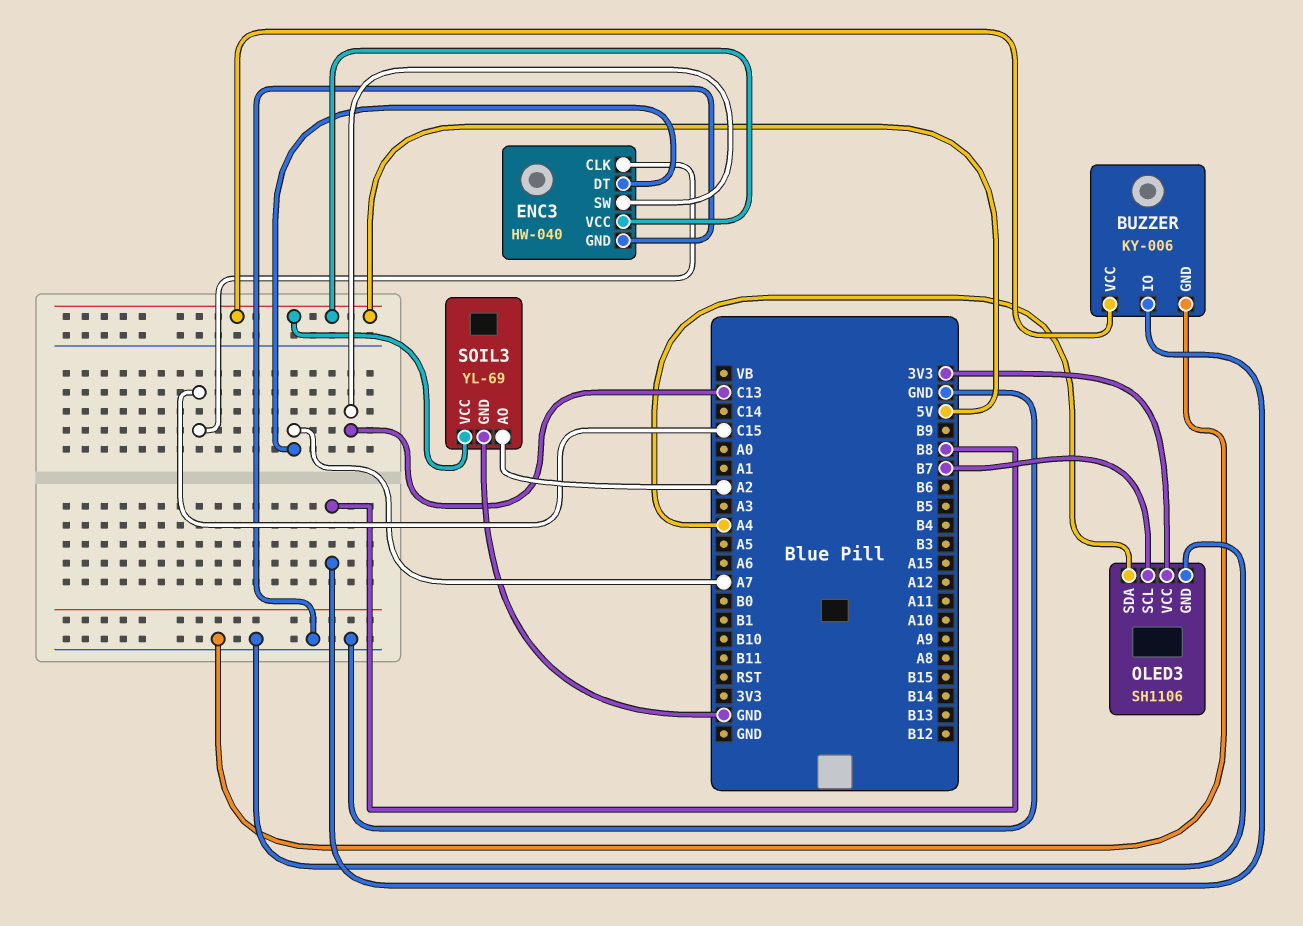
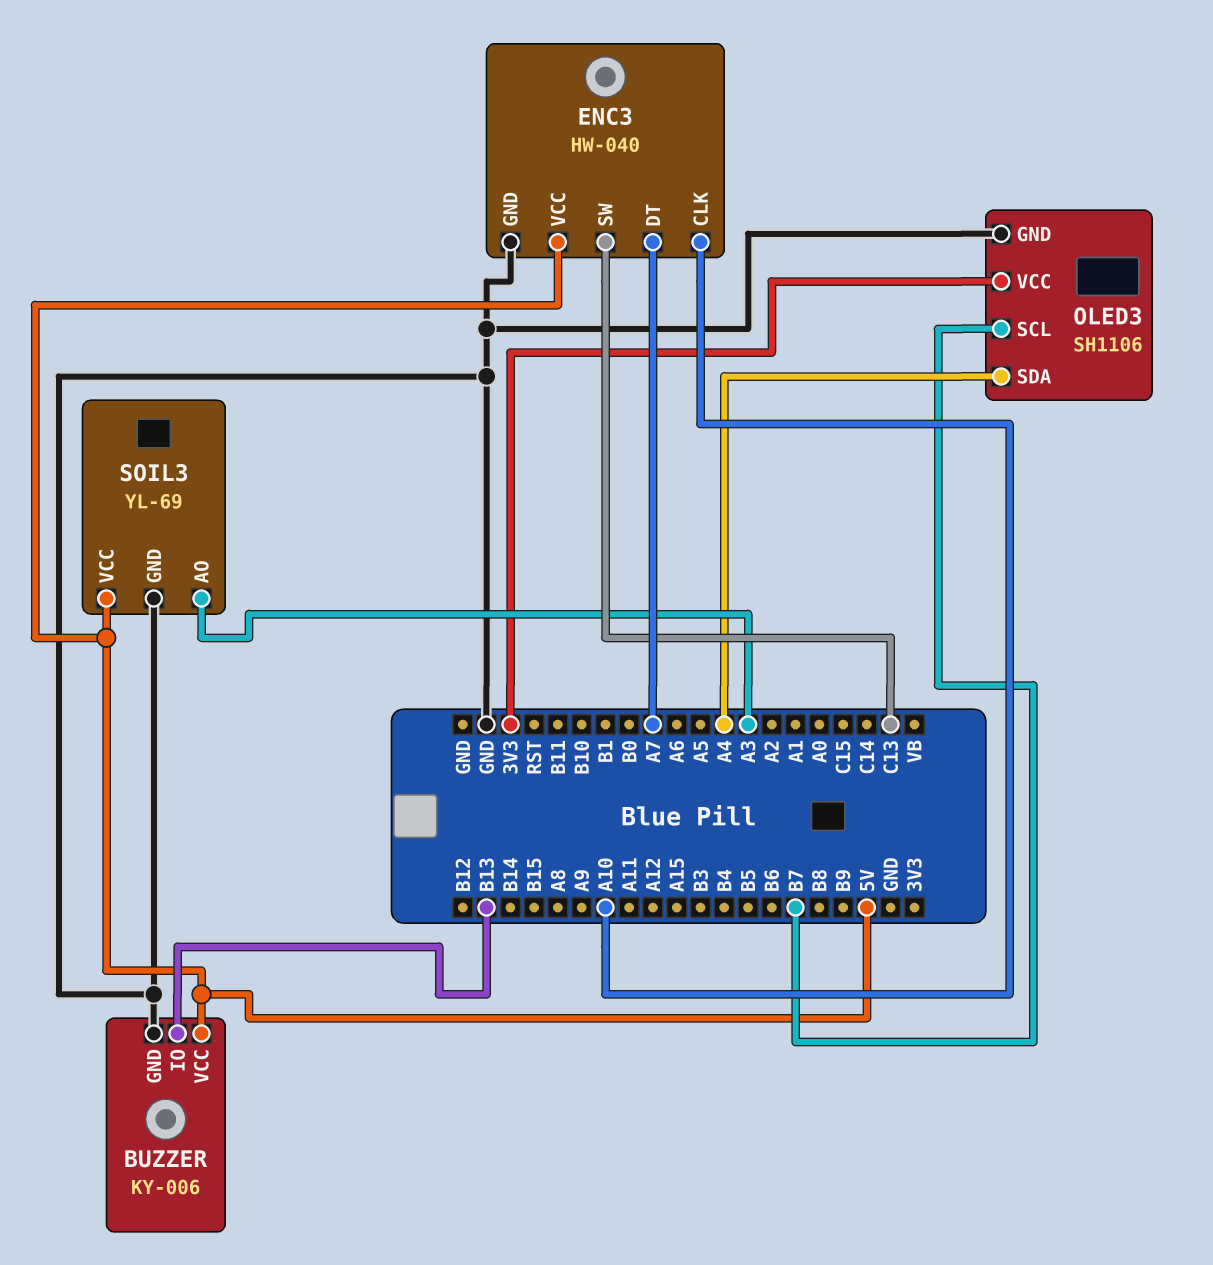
BUZZER pin IO: B8 -> B13
ENC3 pin CLK: C15 -> A10
SOIL3 pin AO: A2 -> A3

